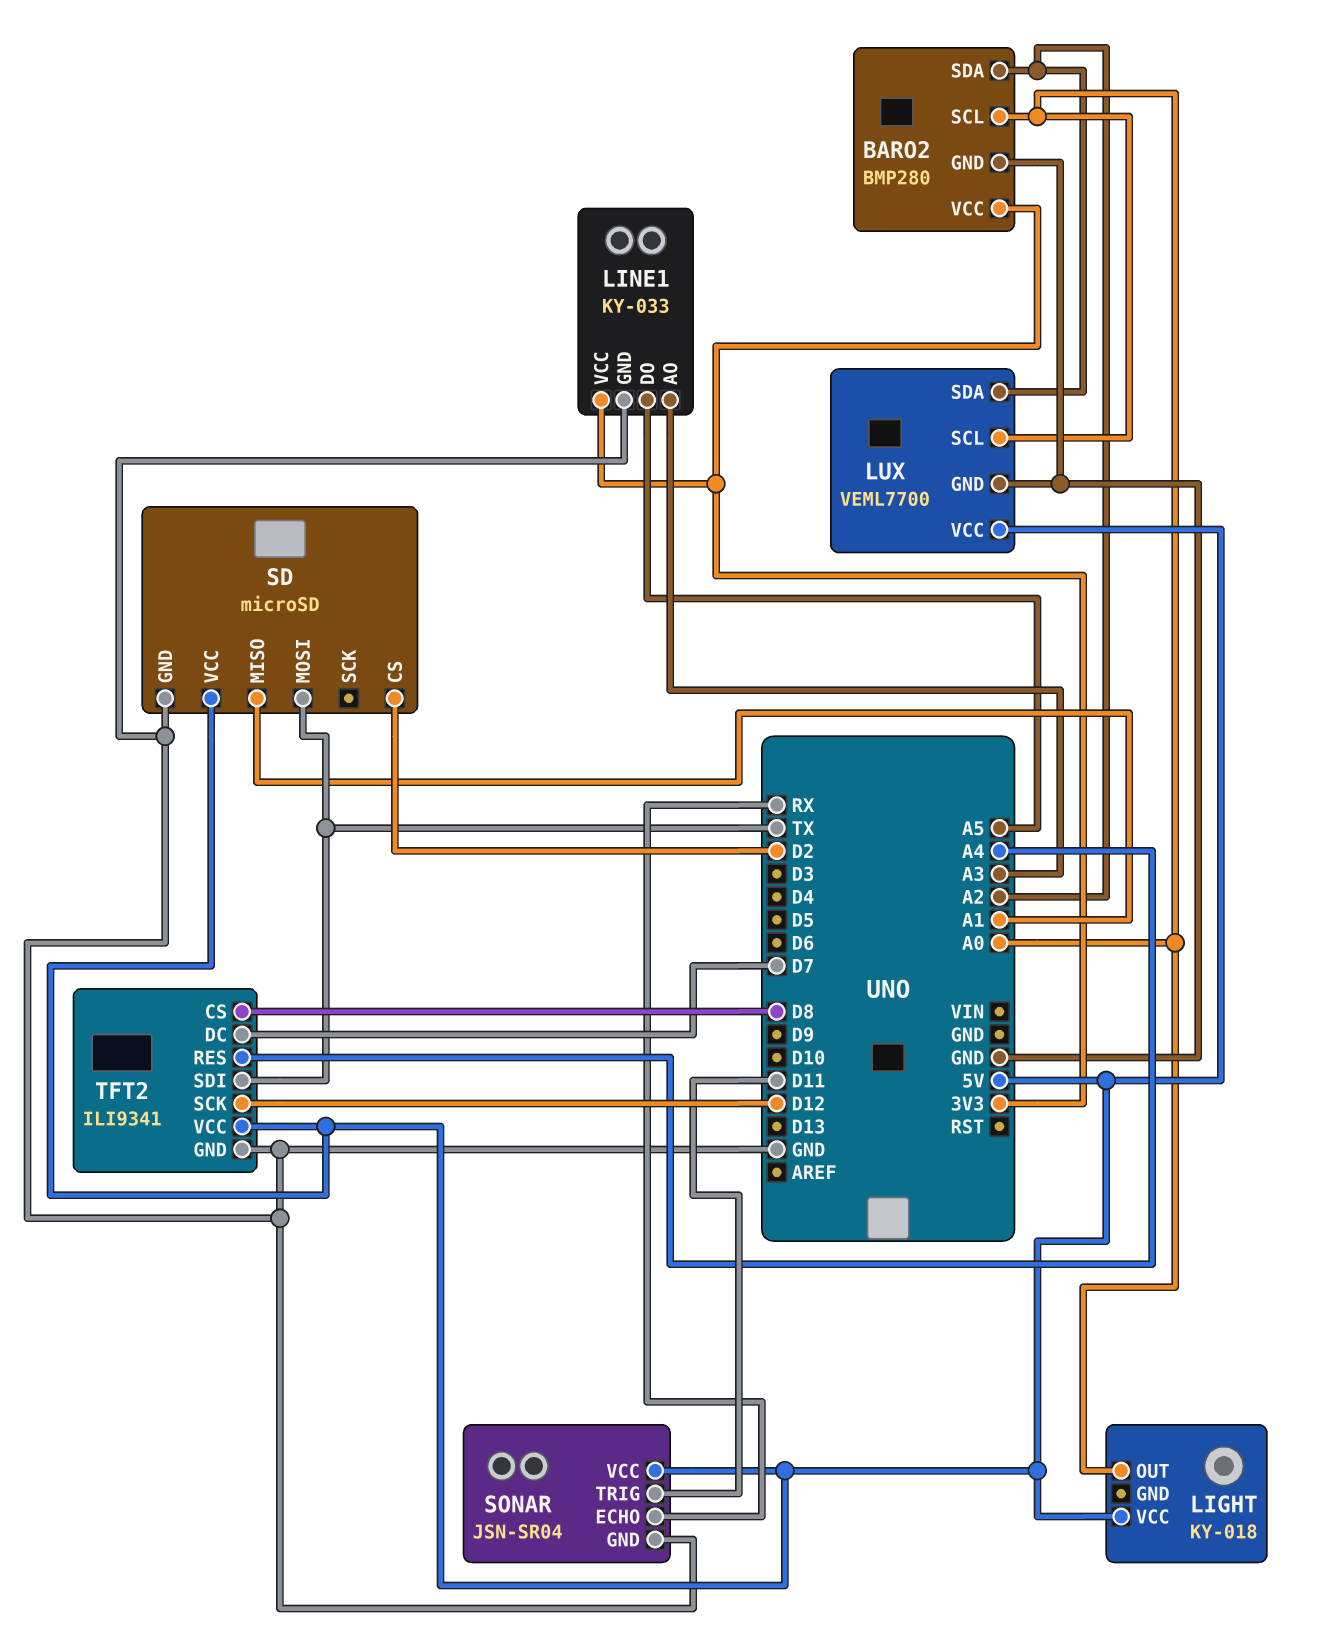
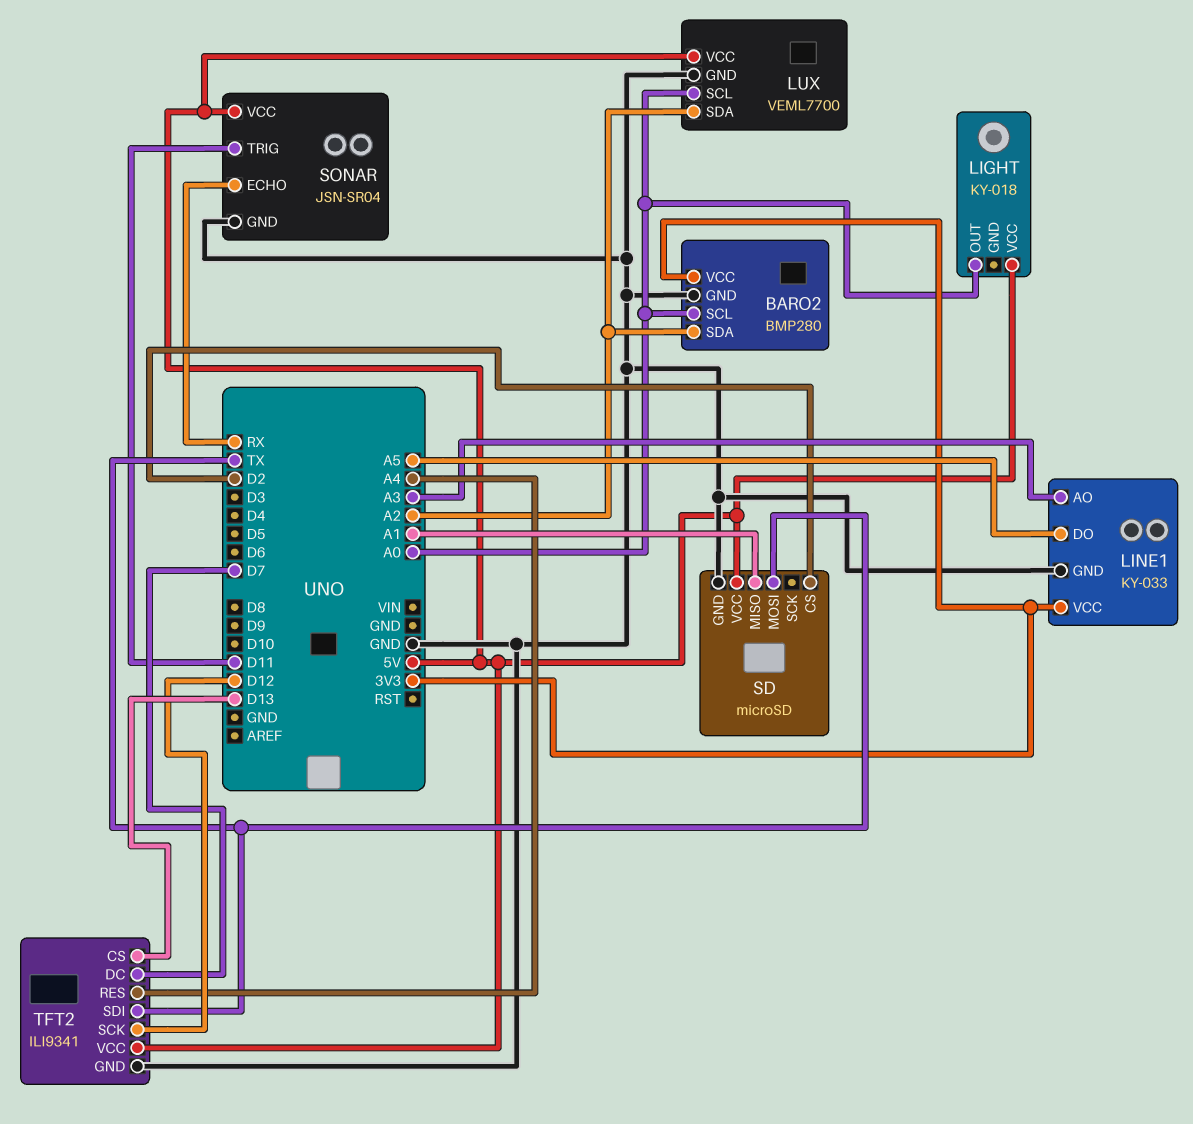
TFT2 pin CS: D8 -> D13

